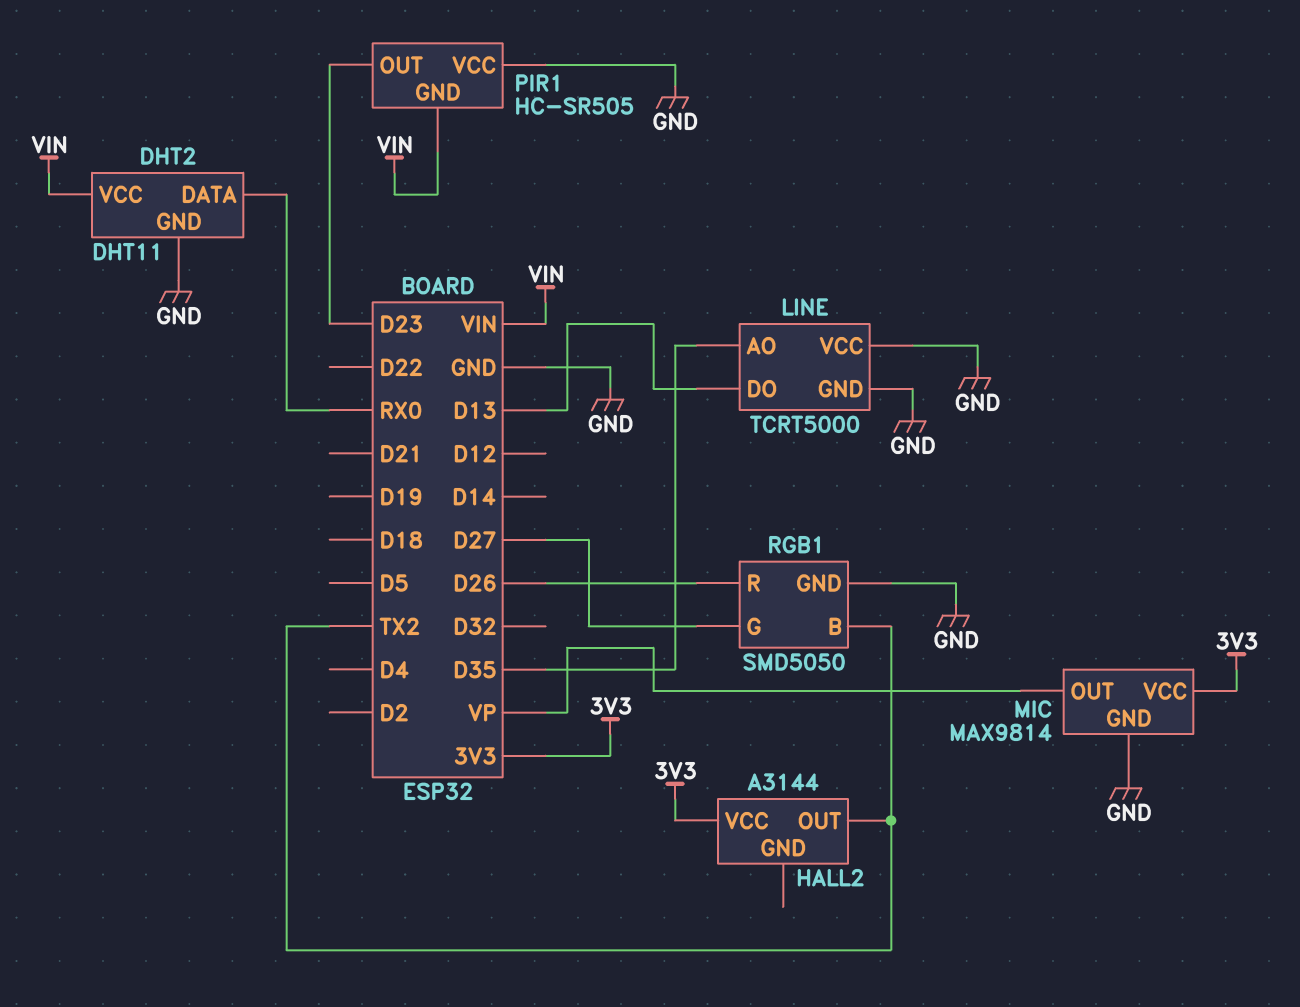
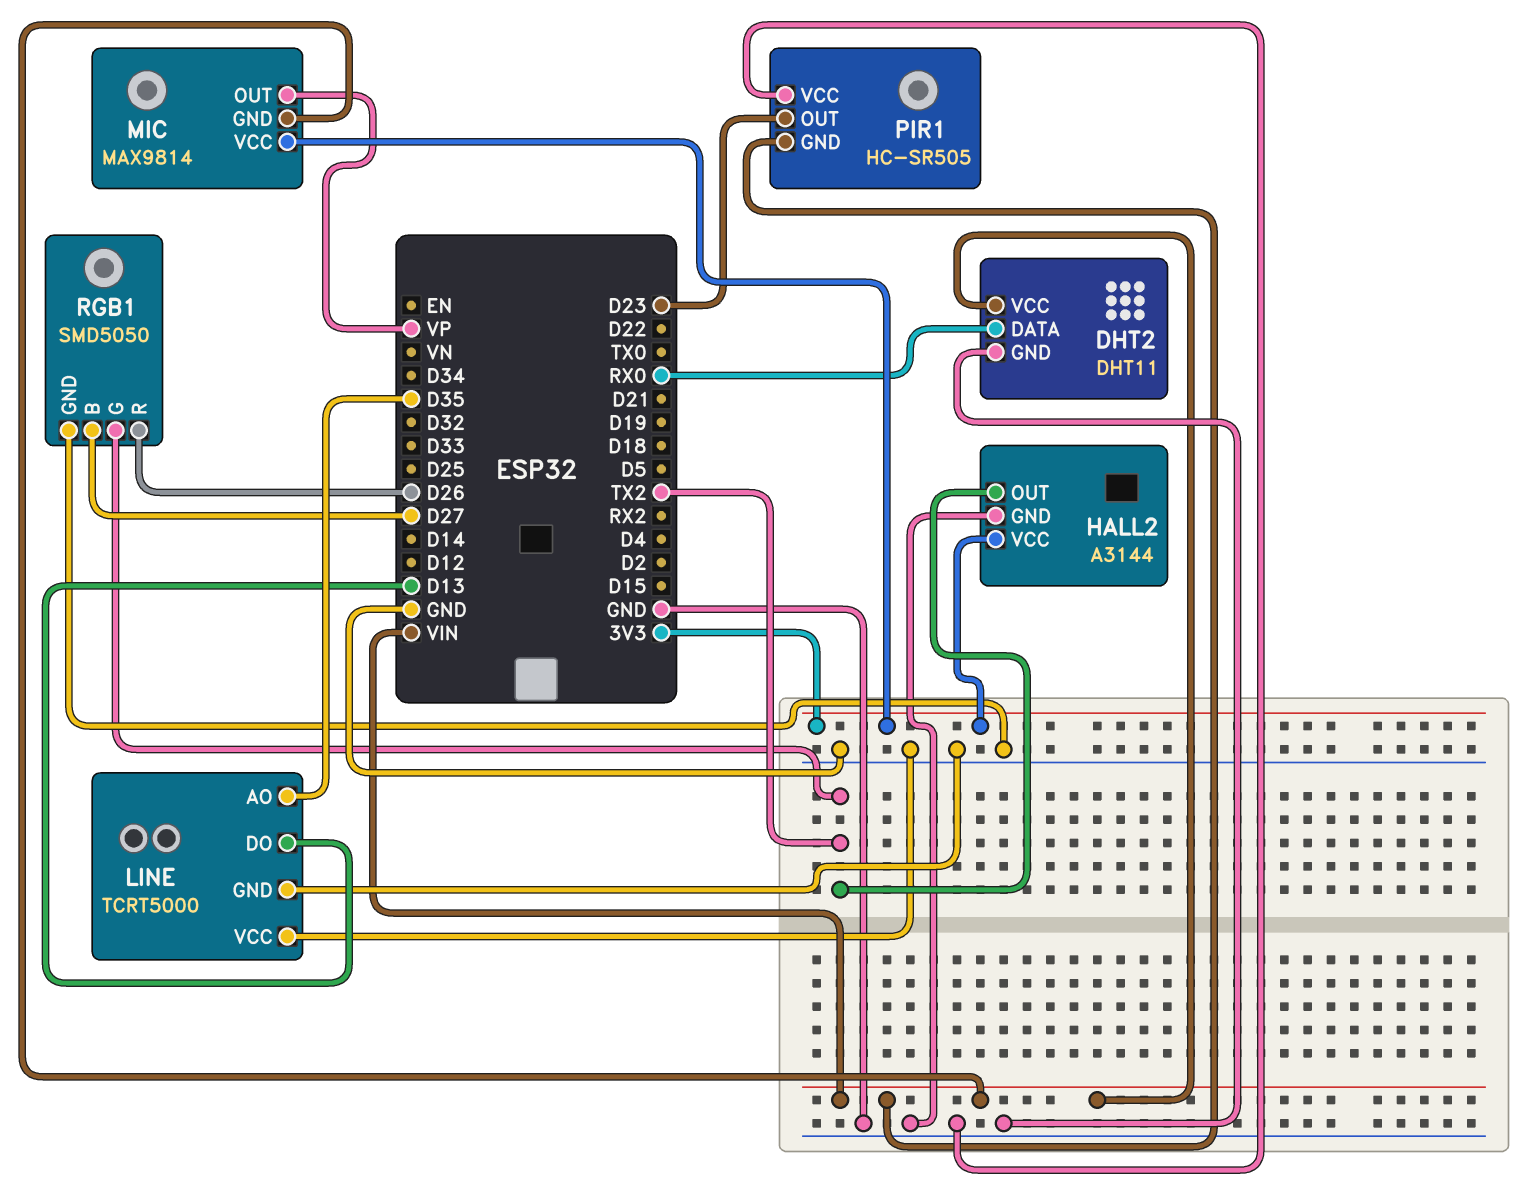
HALL2 pin GND: none -> GND
MIC pin GND: GND -> VIN
RGB1 pin B: TX2 -> D27
RGB1 pin G: D27 -> TX2

